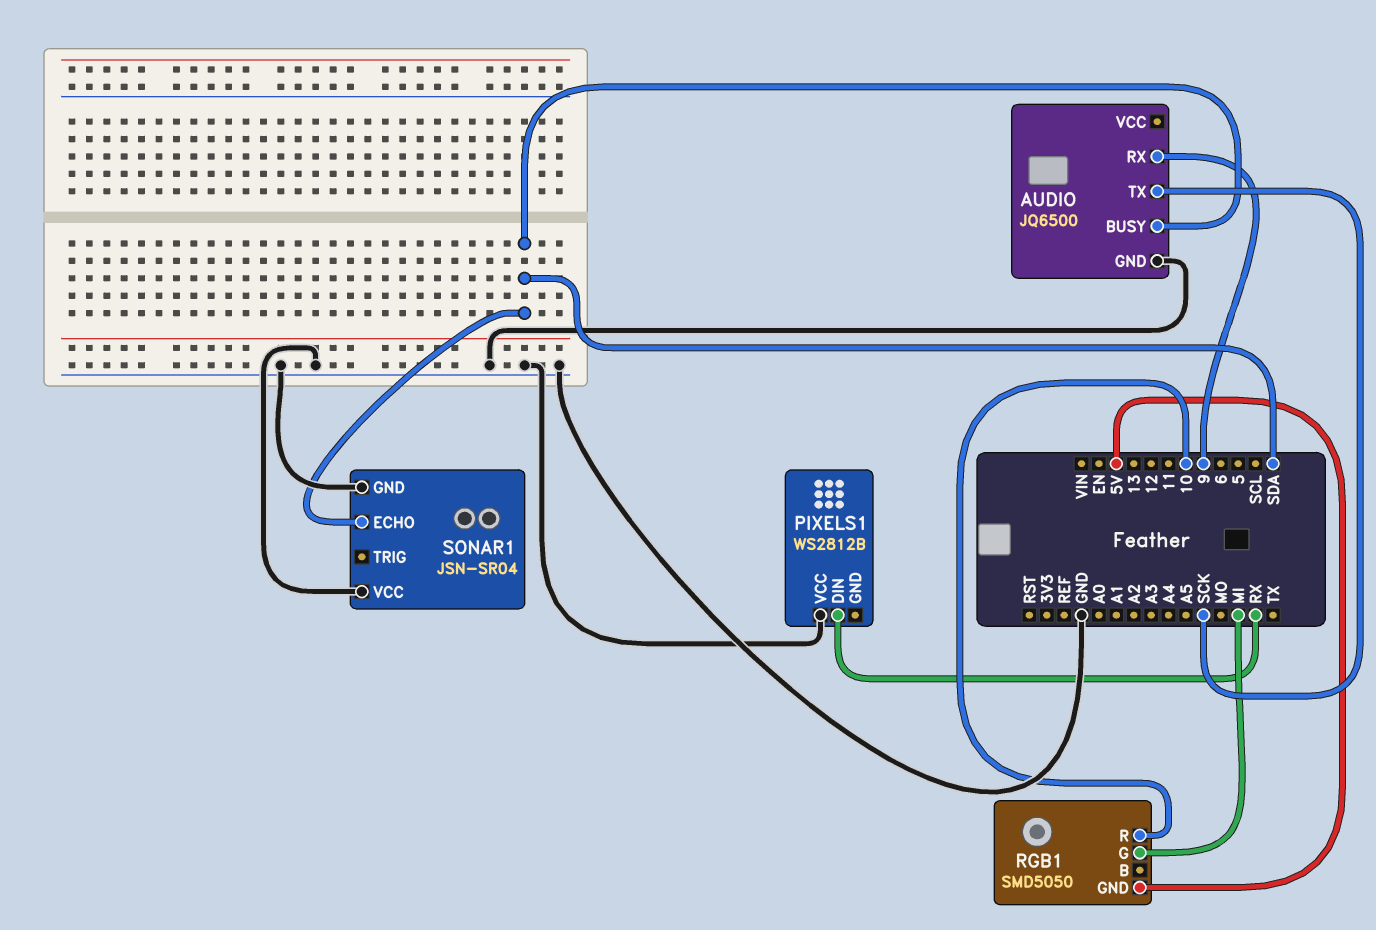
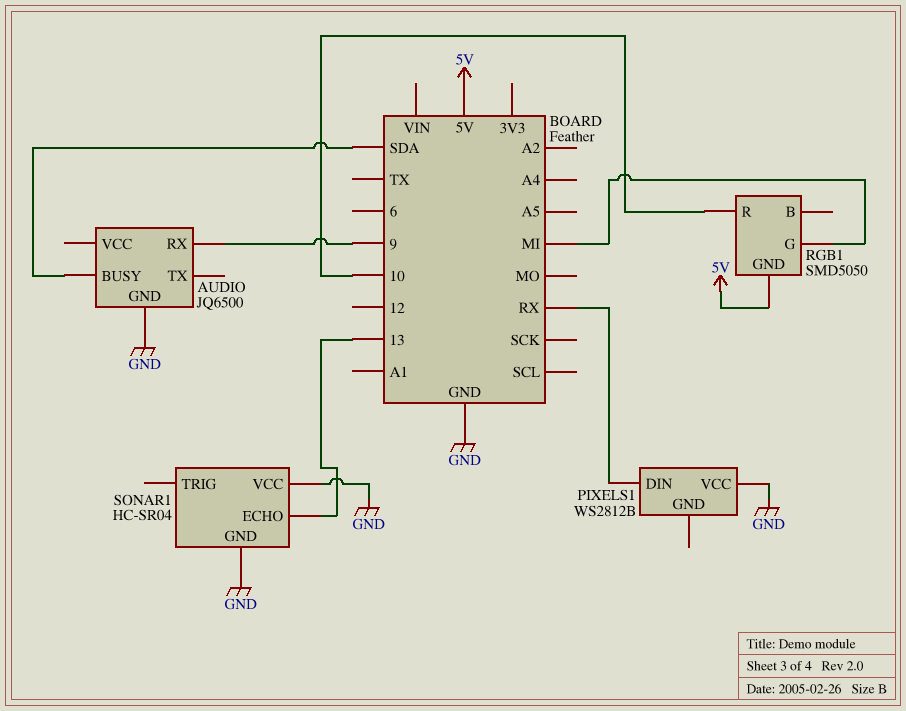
AUDIO pin TX: SCK -> none
SONAR1: JSN-SR04 -> HC-SR04
SONAR1 pin ECHO: SDA -> 13

